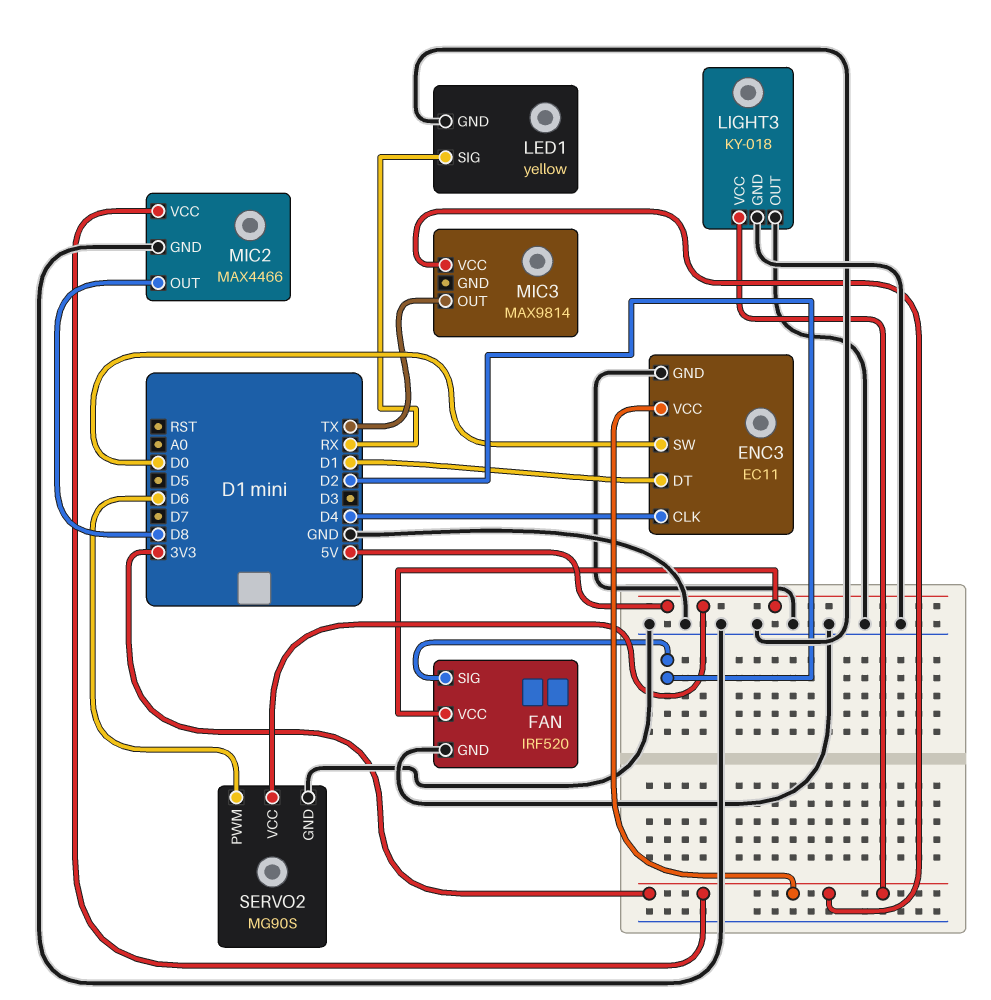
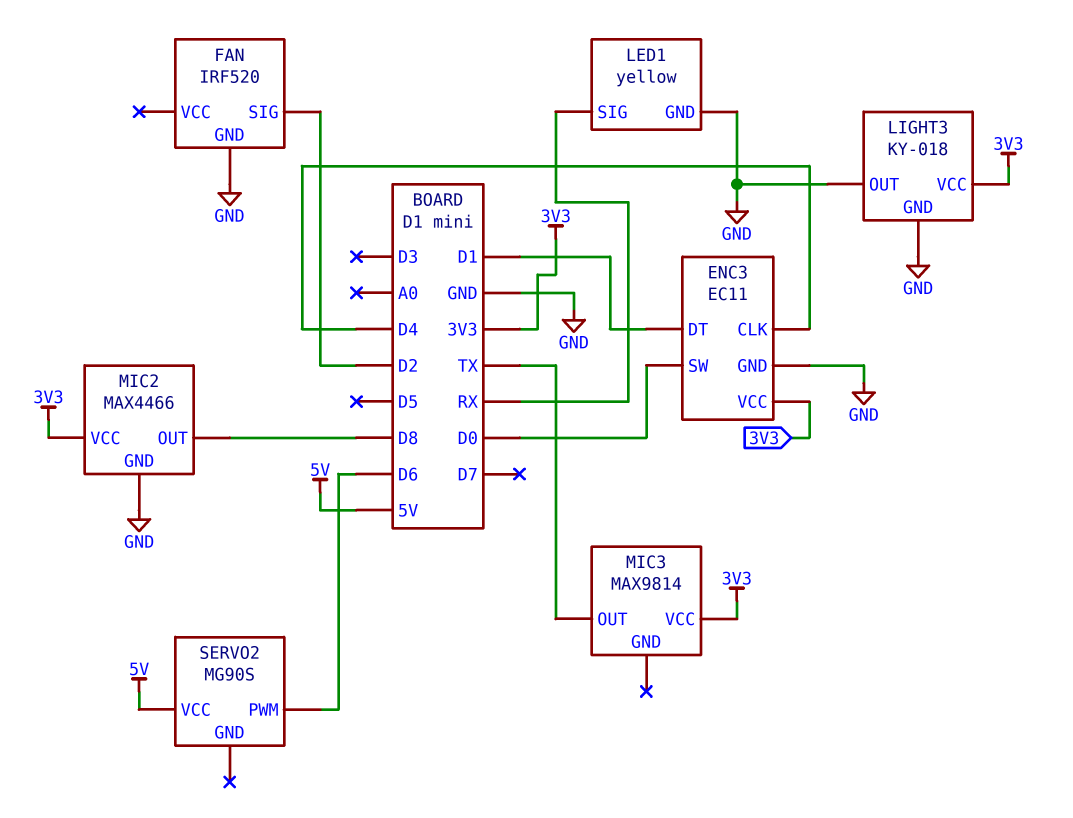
FAN pin VCC: 5V -> none
SERVO2 pin GND: GND -> none

